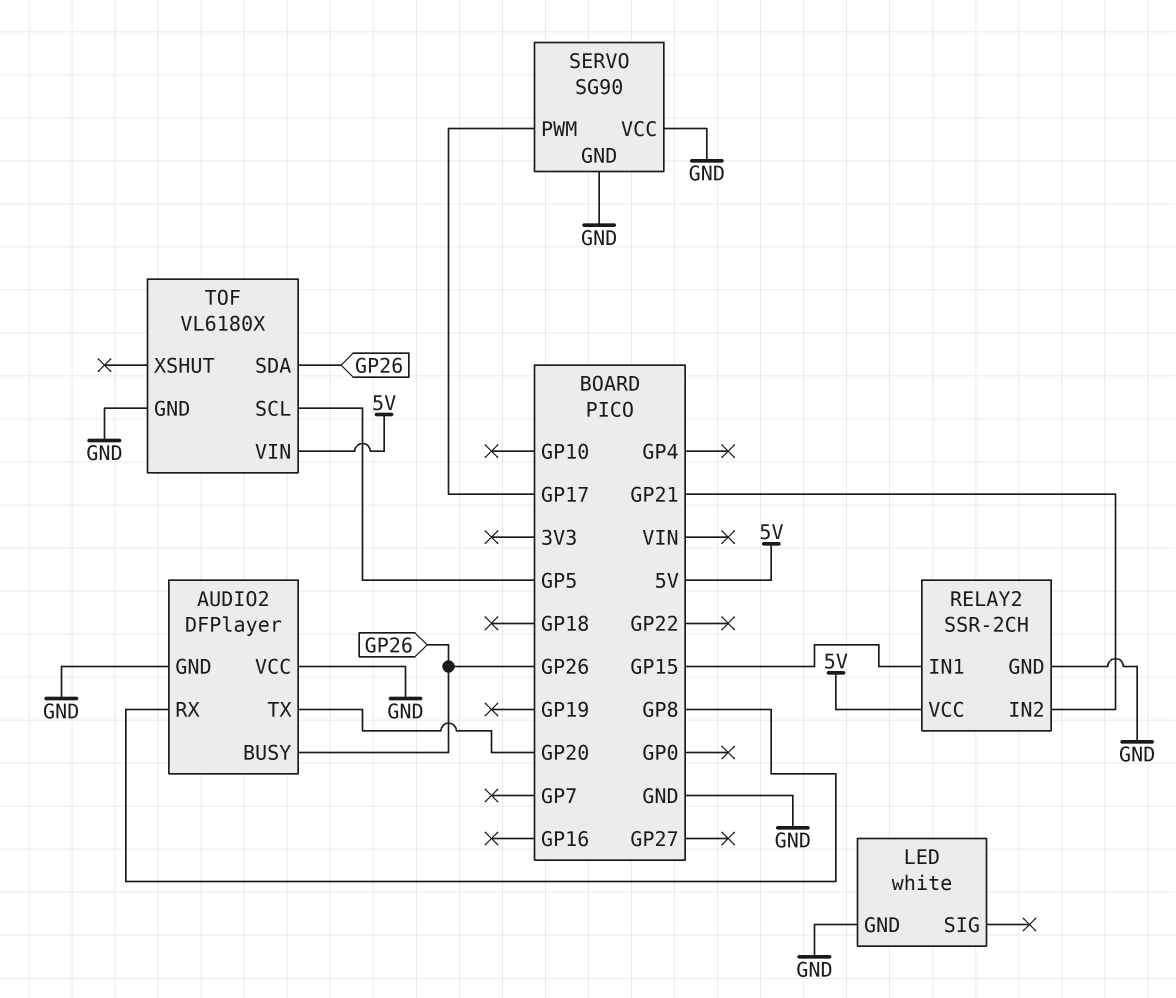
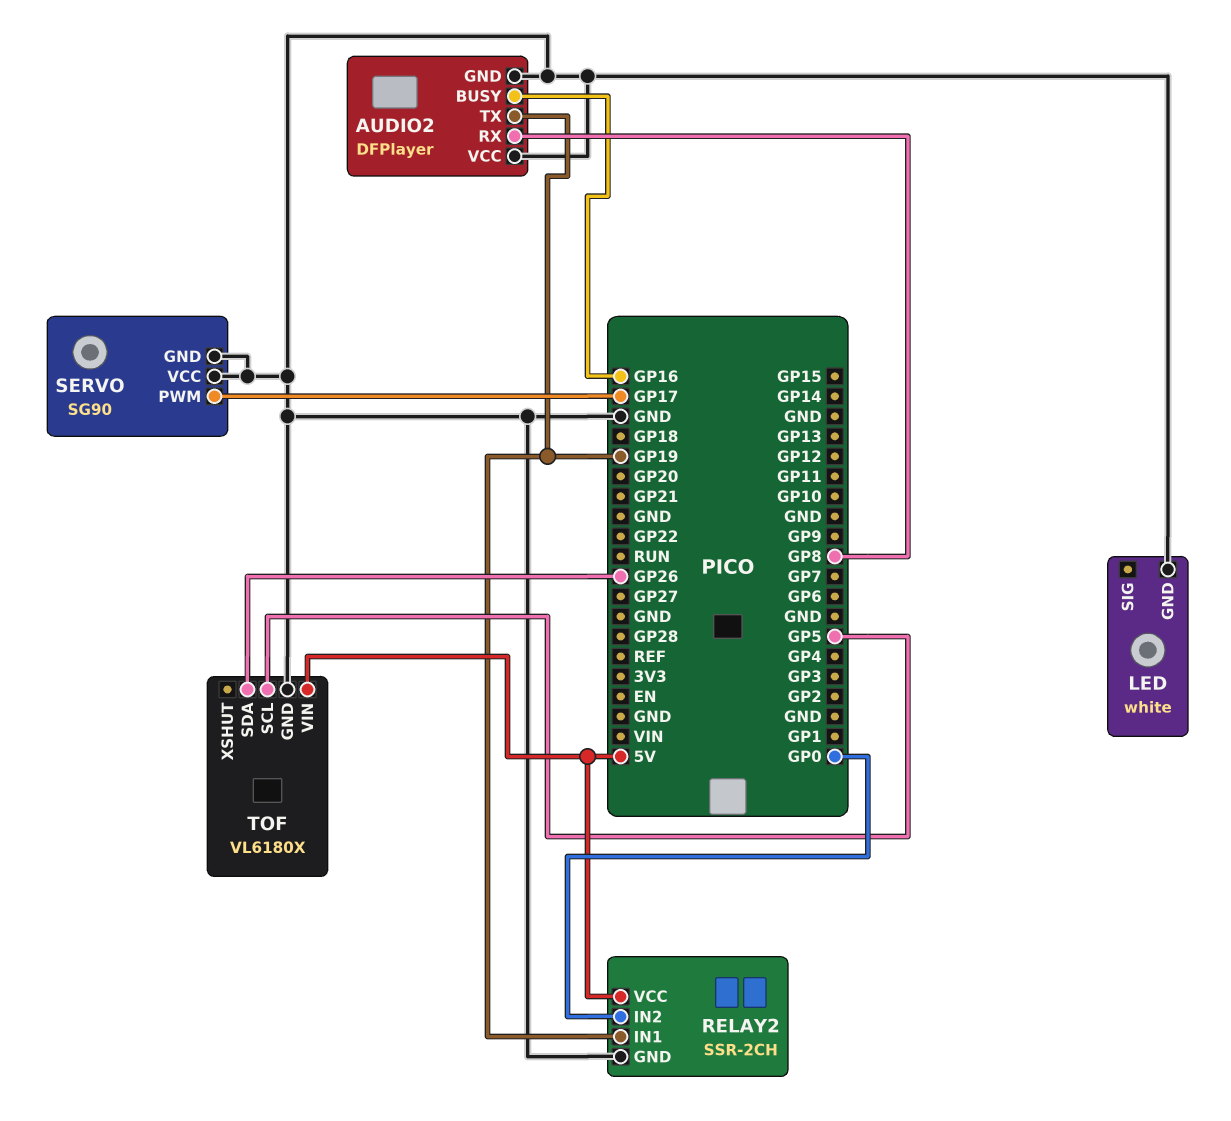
AUDIO2 pin BUSY: GP26 -> GP16
AUDIO2 pin TX: GP20 -> GP19
RELAY2 pin IN1: GP15 -> GP19
RELAY2 pin IN2: GP21 -> GP0

